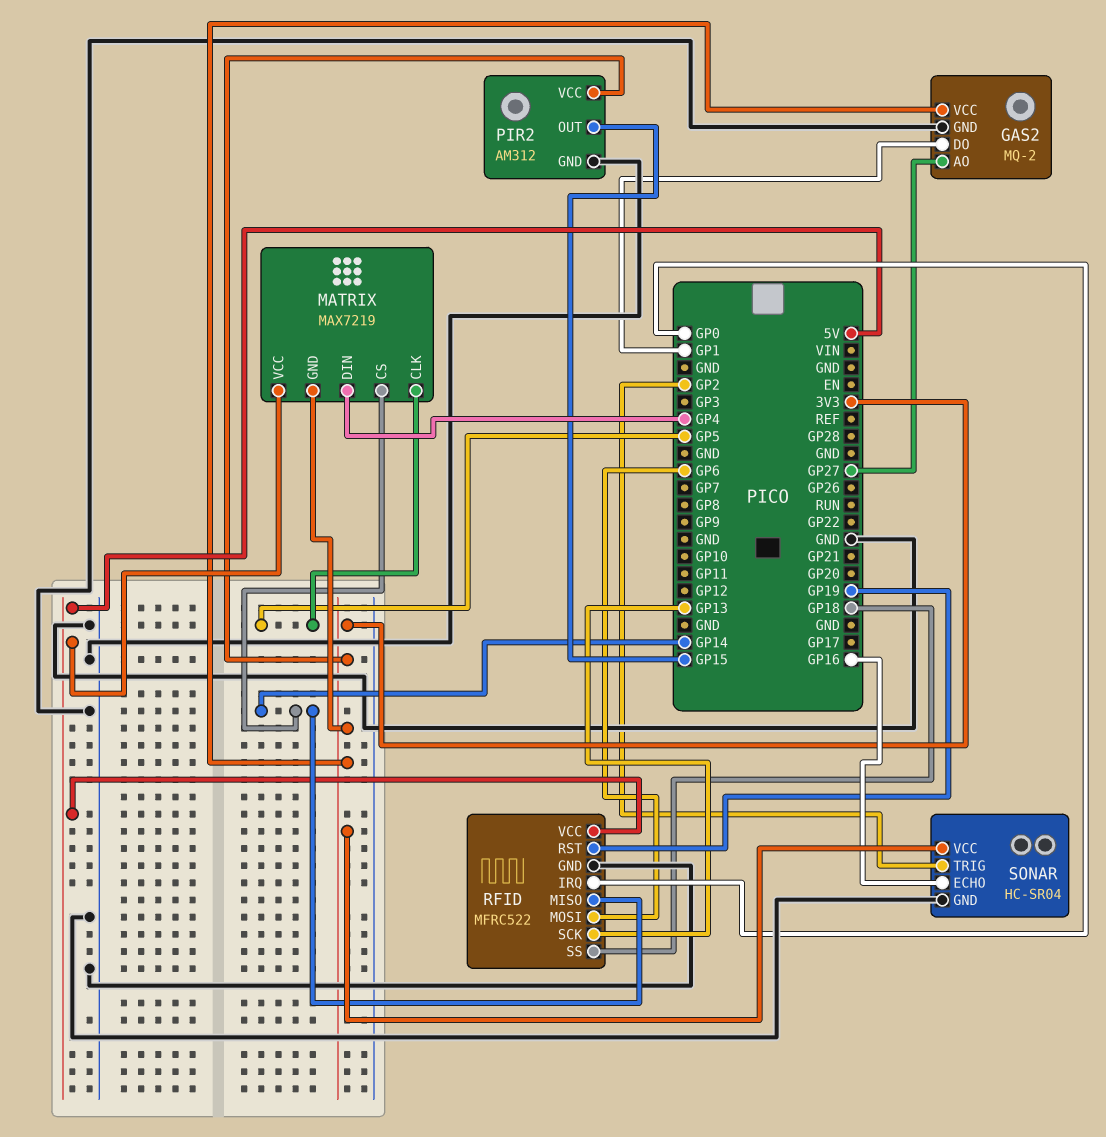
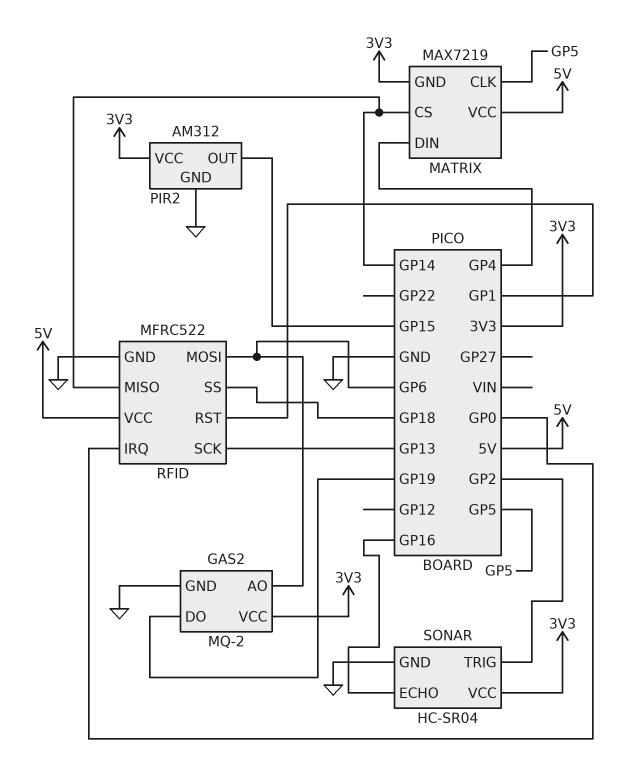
GAS2 pin AO: GP27 -> GP6
GAS2 pin DO: GP1 -> GP19
RFID pin RST: GP19 -> GP1

